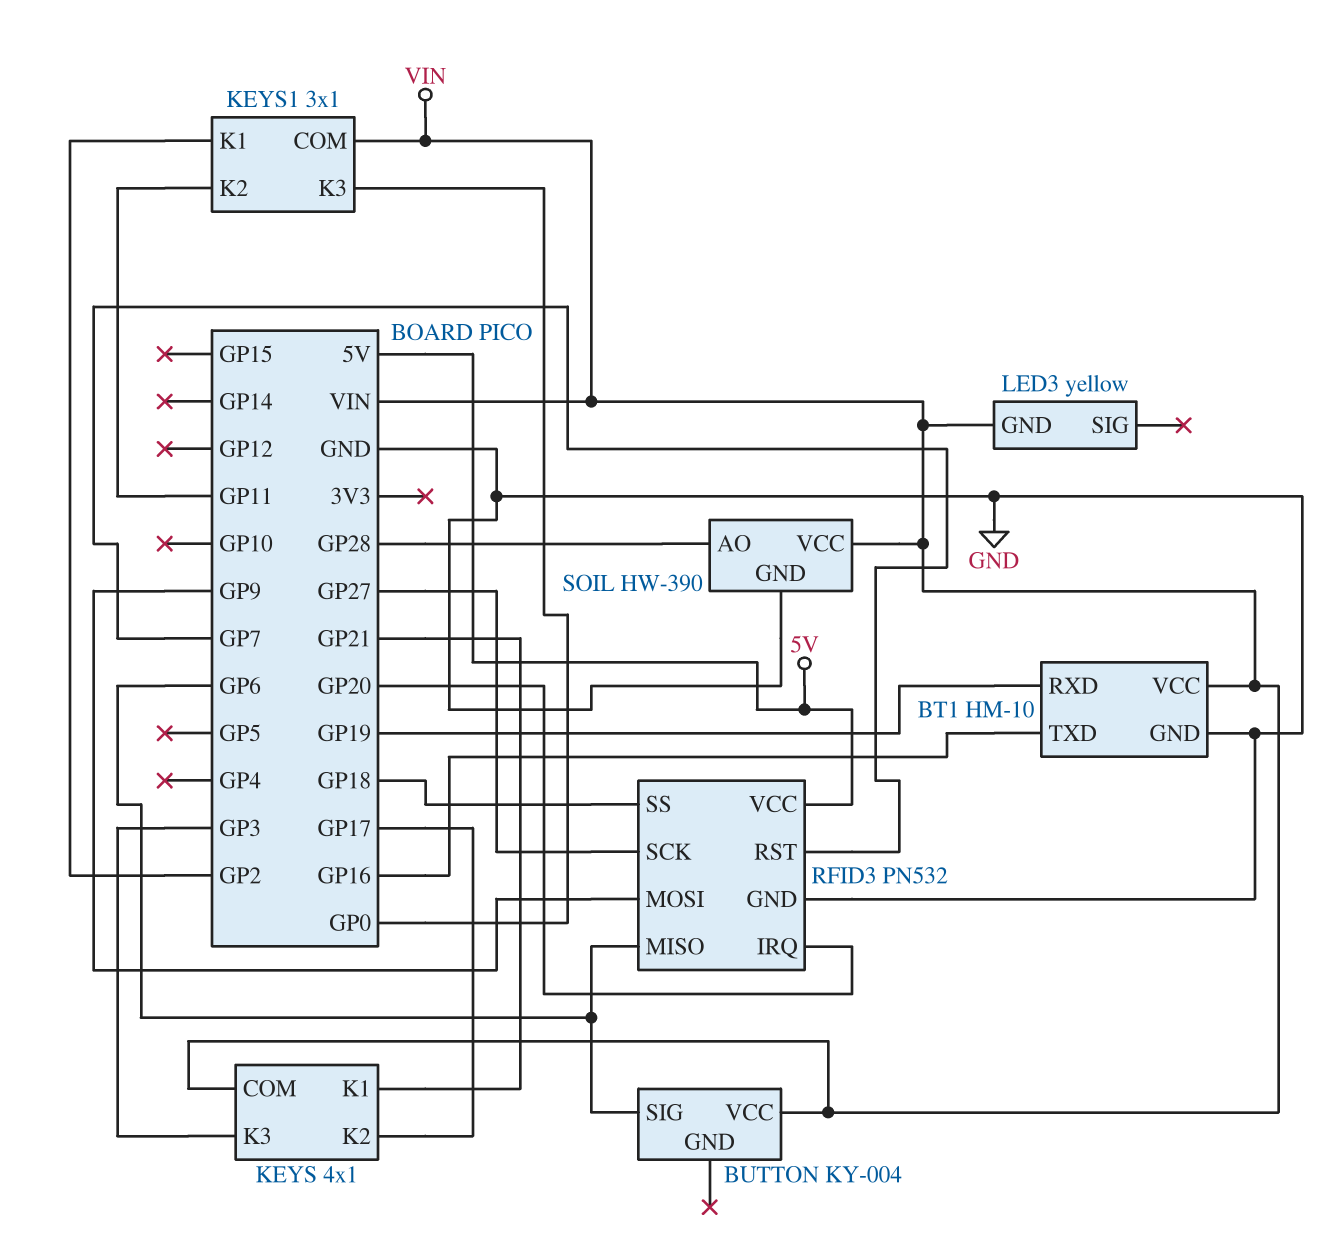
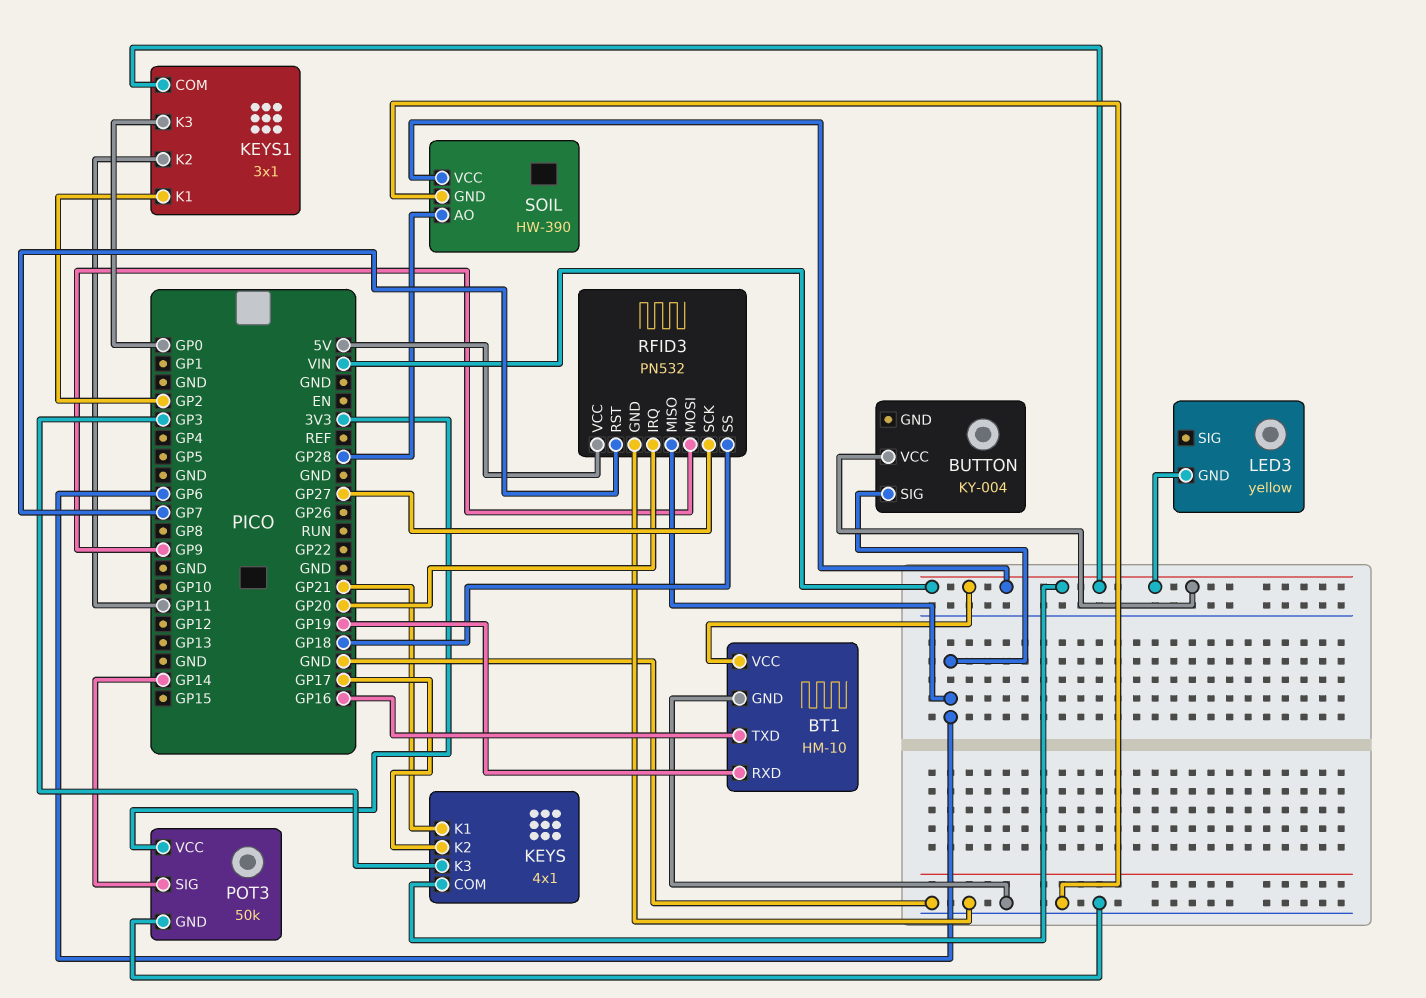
POT3: none -> 50k
POT3 pin GND: none -> GND
POT3 pin SIG: none -> GP14
POT3 pin VCC: none -> 3V3

